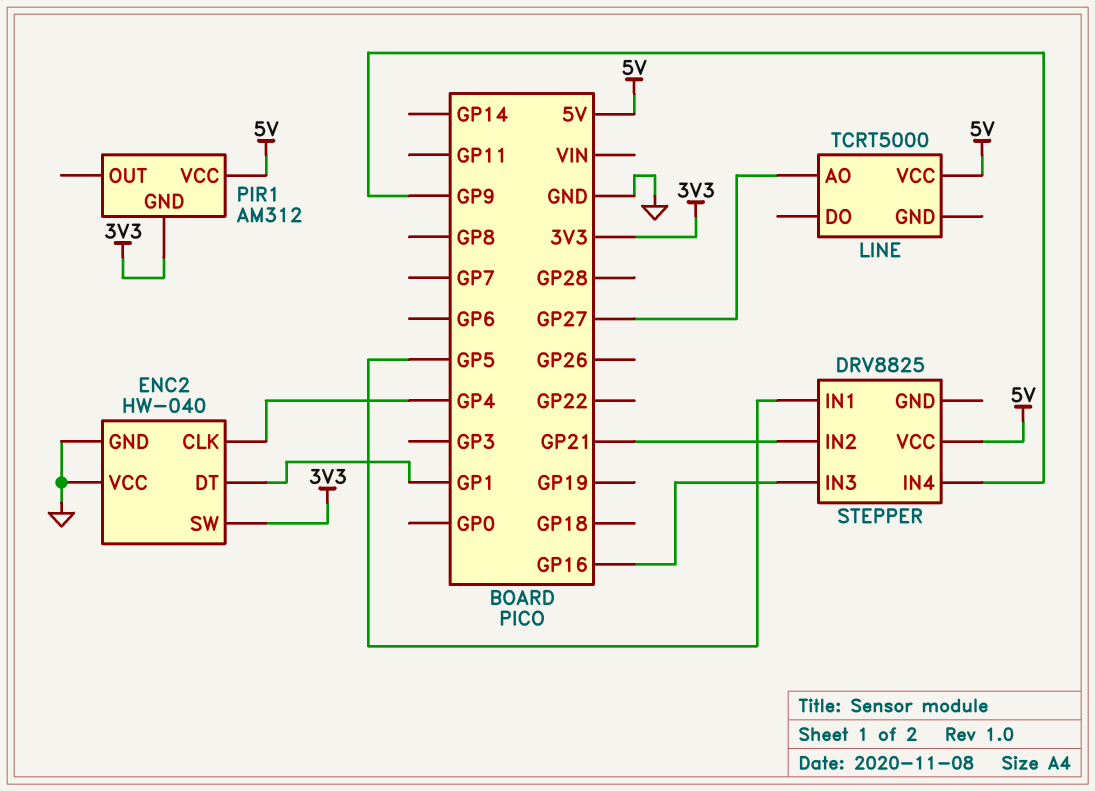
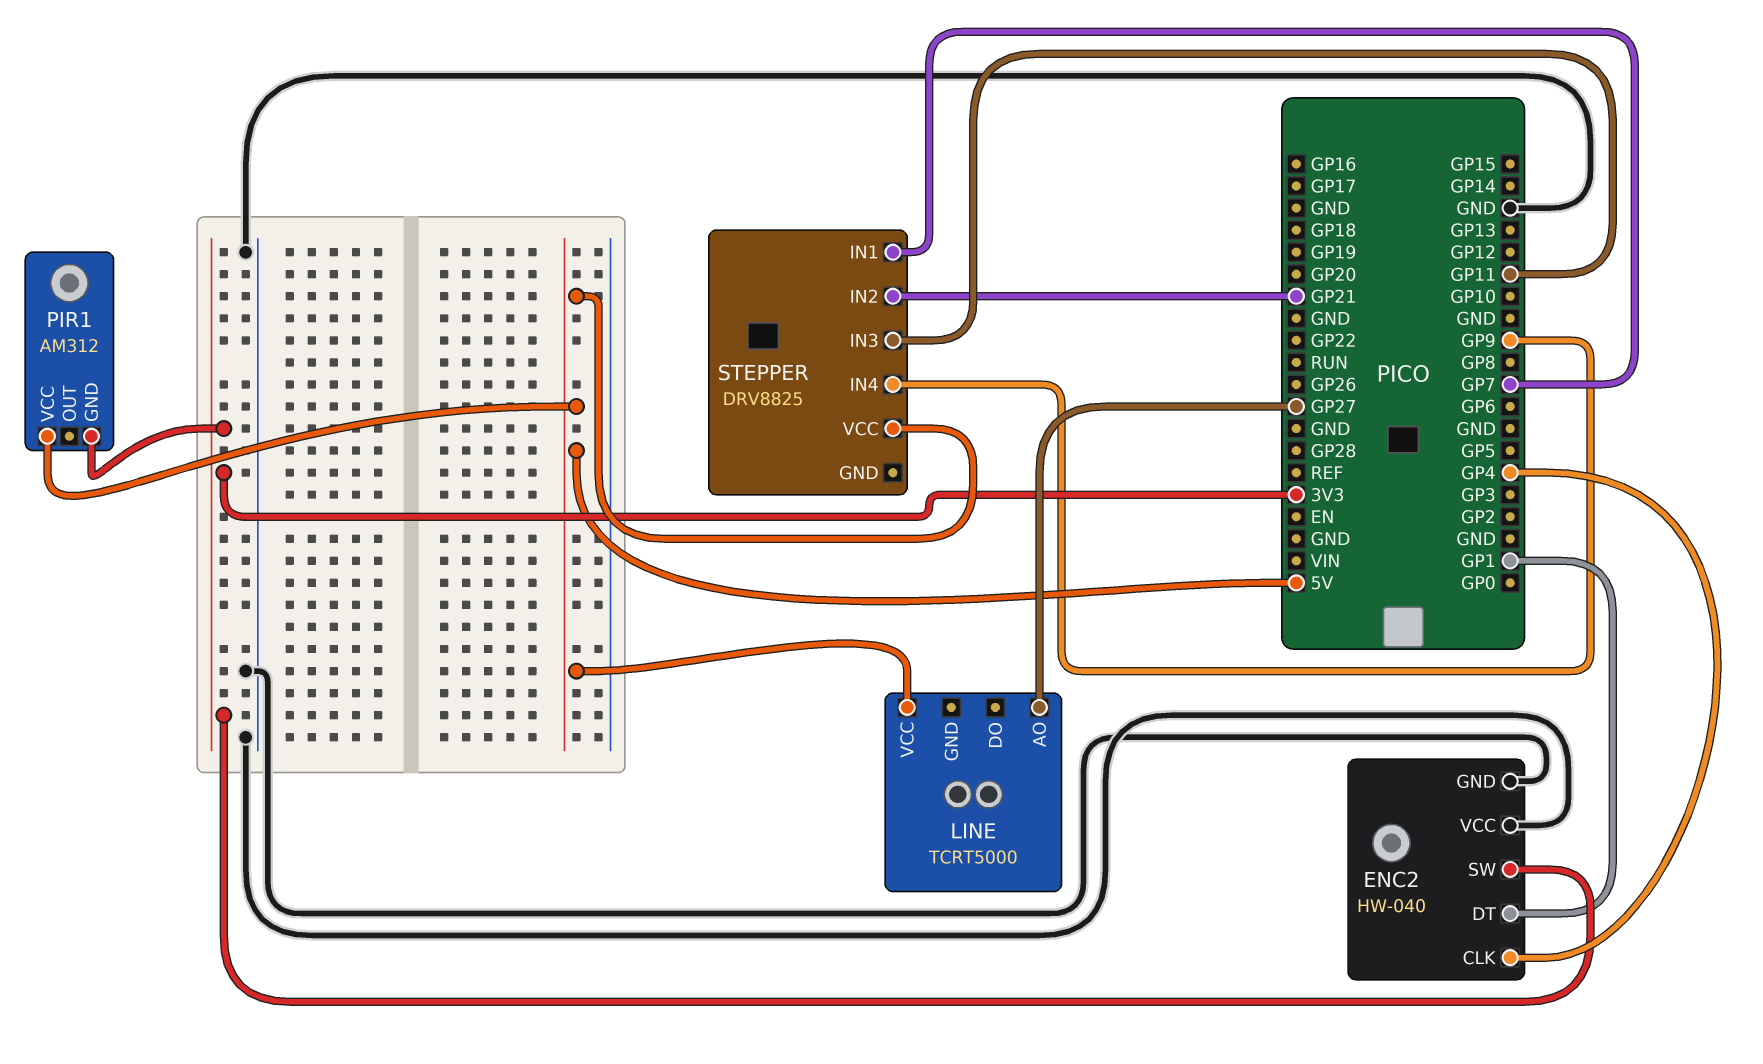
STEPPER pin IN1: GP5 -> GP7
STEPPER pin IN3: GP16 -> GP11

